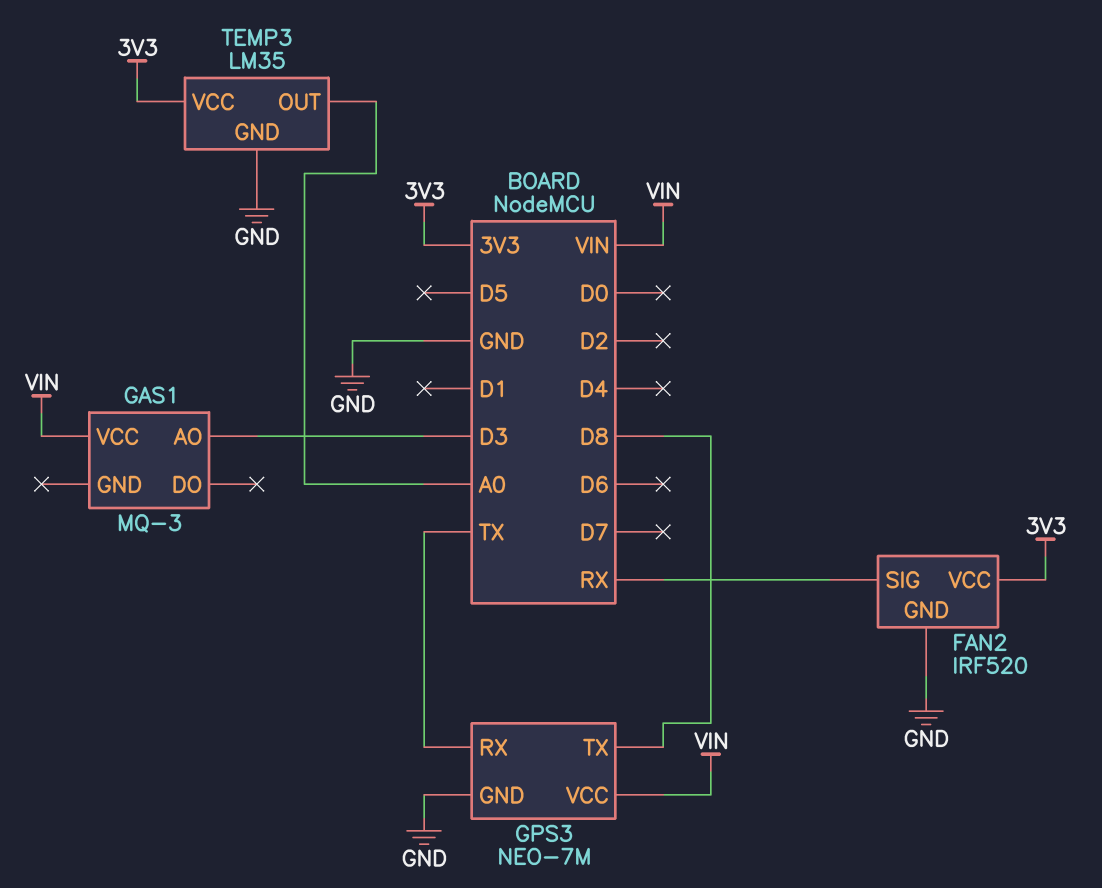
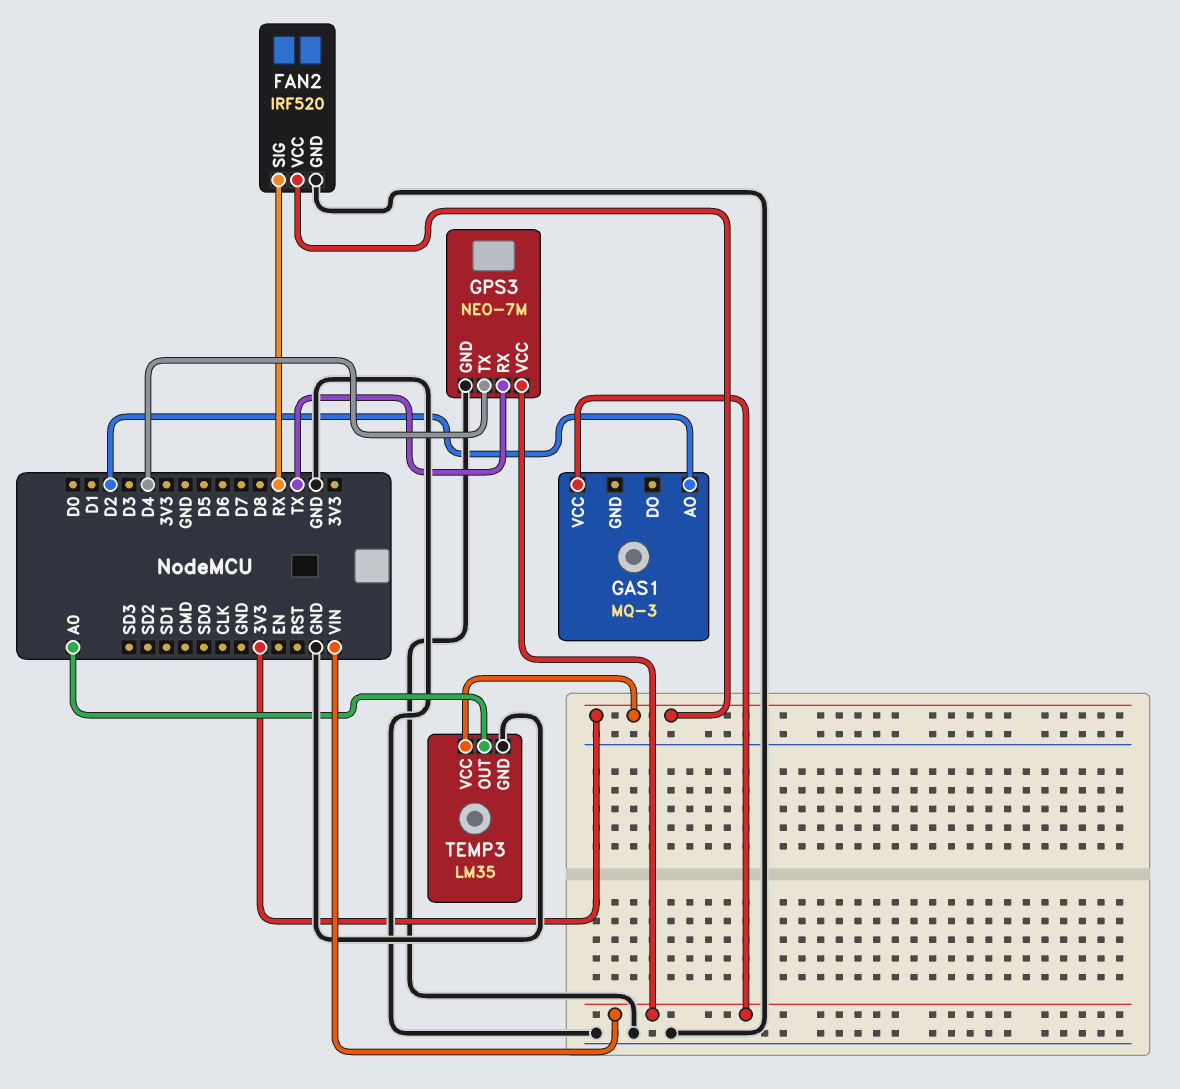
GAS1 pin AO: D3 -> D2
GPS3 pin TX: D8 -> D4

